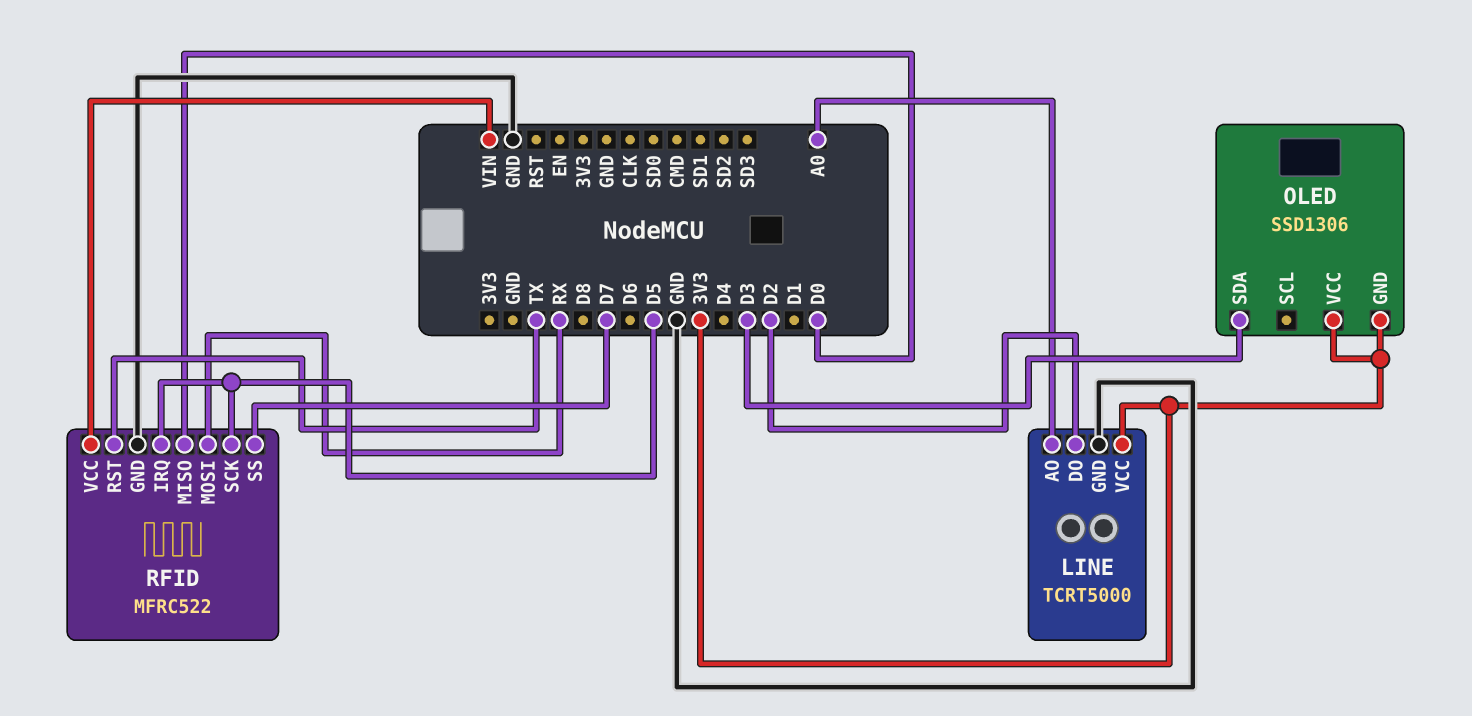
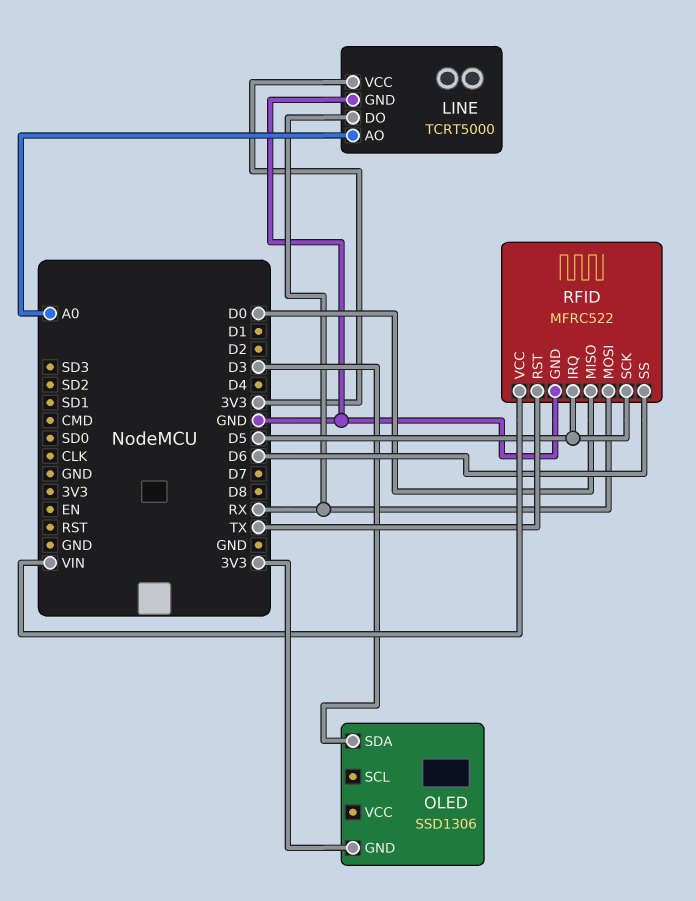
LINE pin DO: D2 -> RX
OLED pin VCC: 3V3 -> none
RFID pin SS: D7 -> D6

